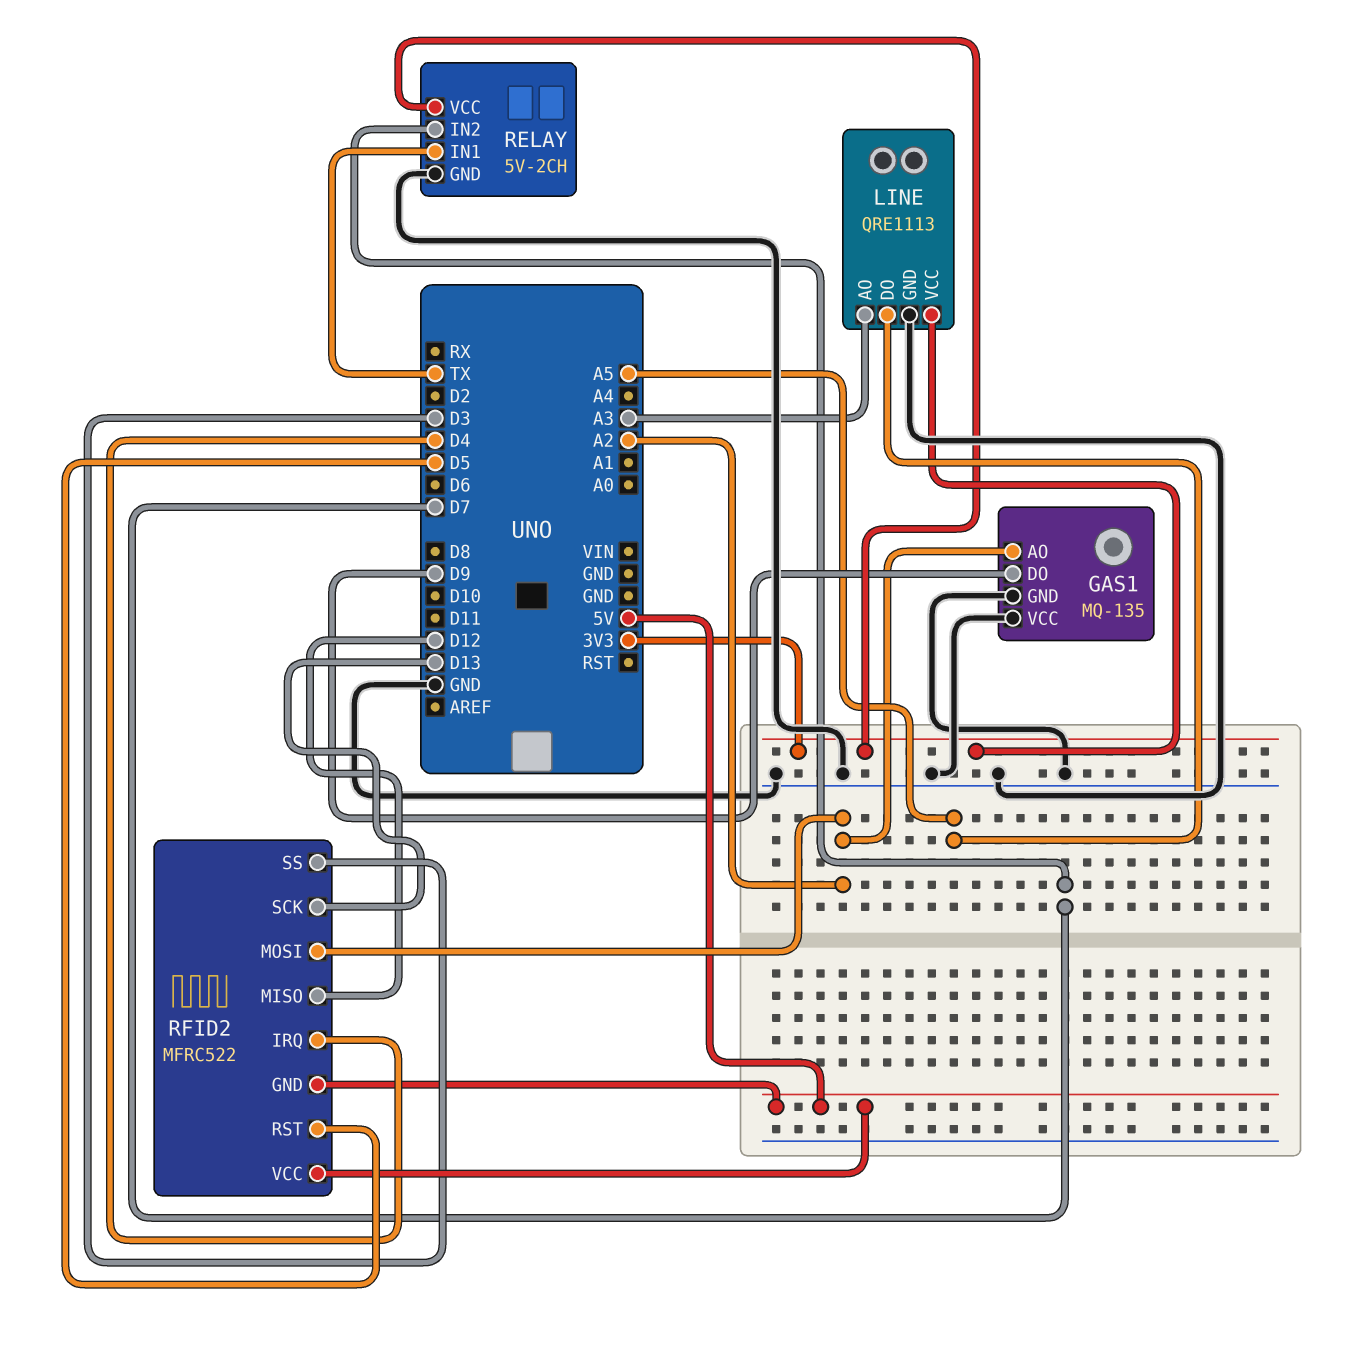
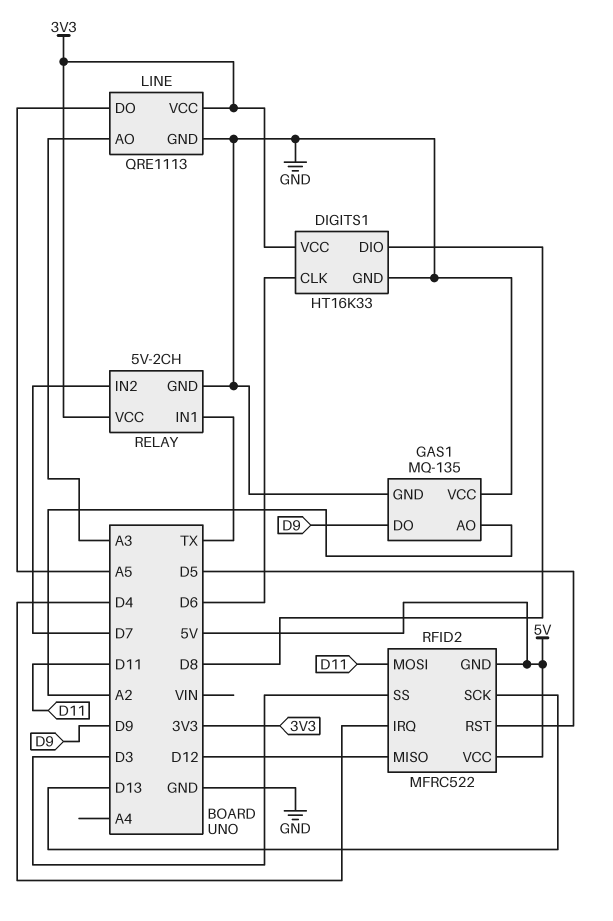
DIGITS1: none -> HT16K33
DIGITS1 pin CLK: none -> D6
DIGITS1 pin DIO: none -> D8
DIGITS1 pin GND: none -> GND
DIGITS1 pin VCC: none -> 3V3
RFID2 pin MOSI: A2 -> D11

